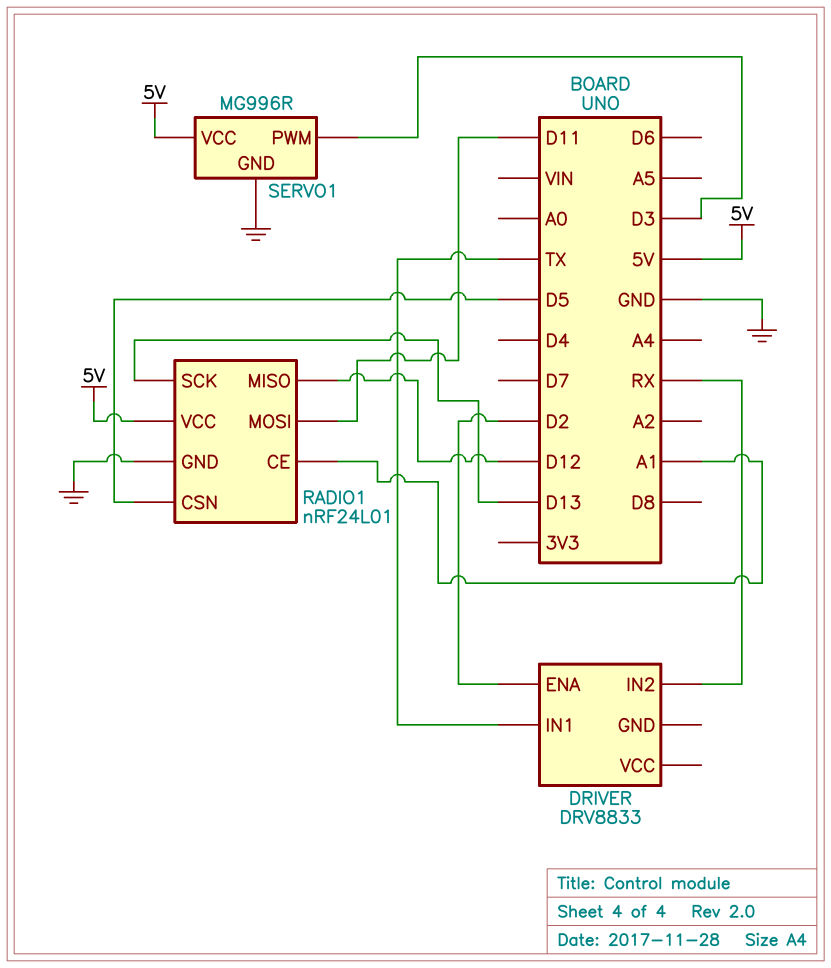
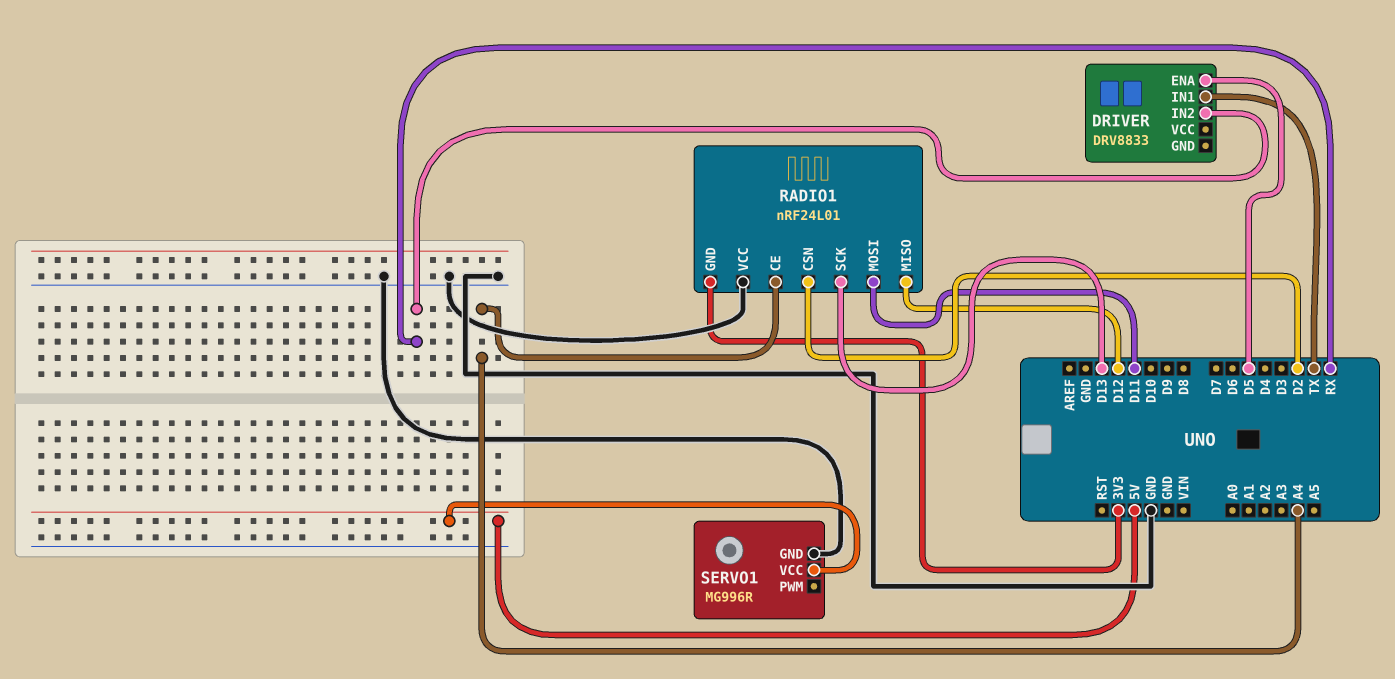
DRIVER pin ENA: D2 -> D5
RADIO1 pin CE: A1 -> A4
RADIO1 pin CSN: D5 -> D2
RADIO1 pin GND: GND -> 3V3
RADIO1 pin VCC: 5V -> GND
SERVO1 pin PWM: D3 -> none

